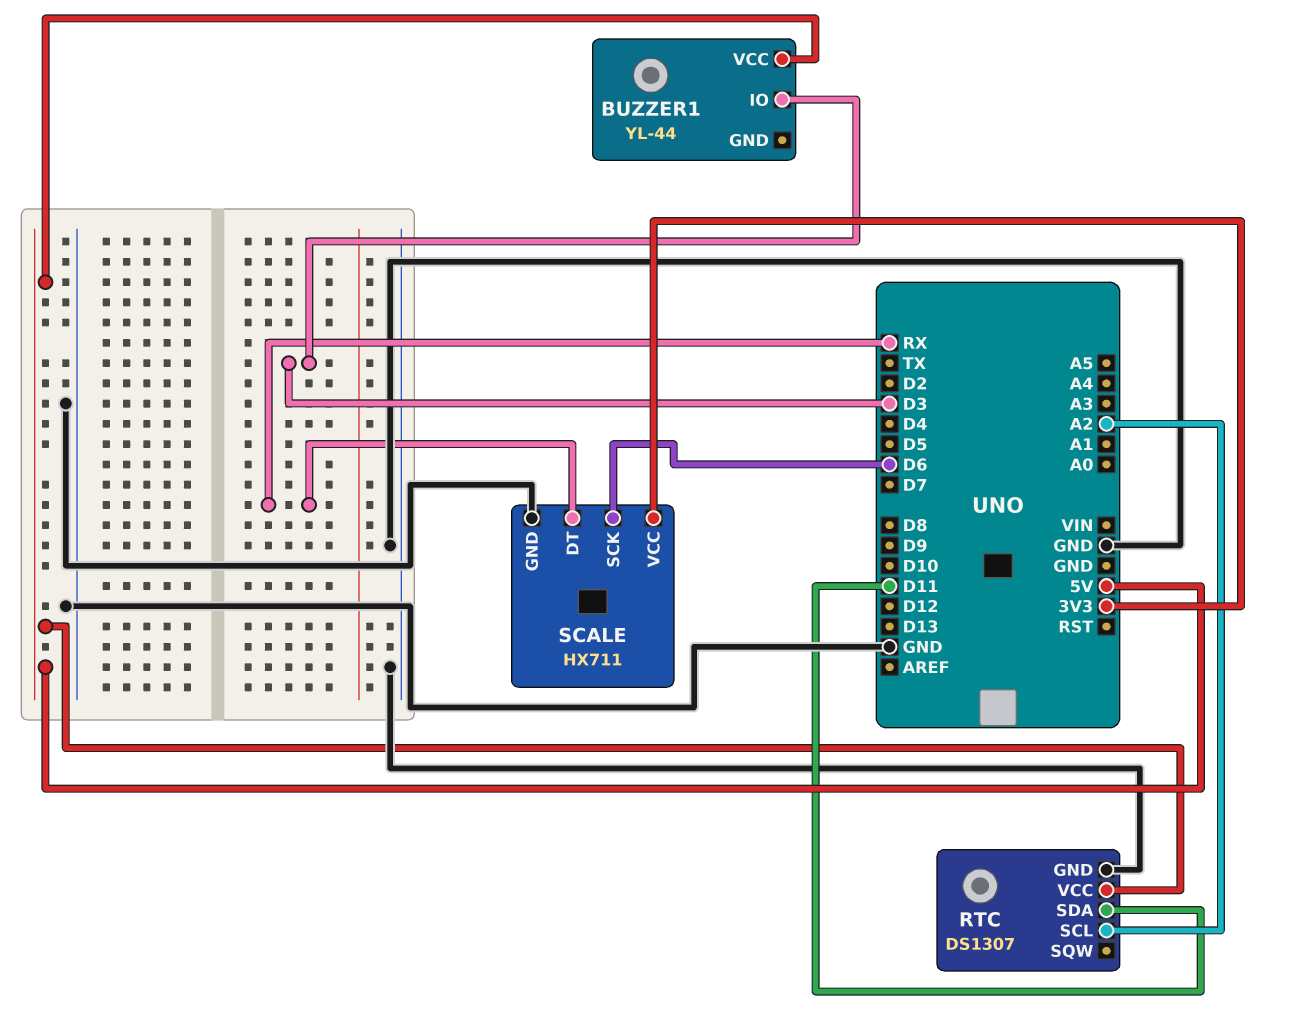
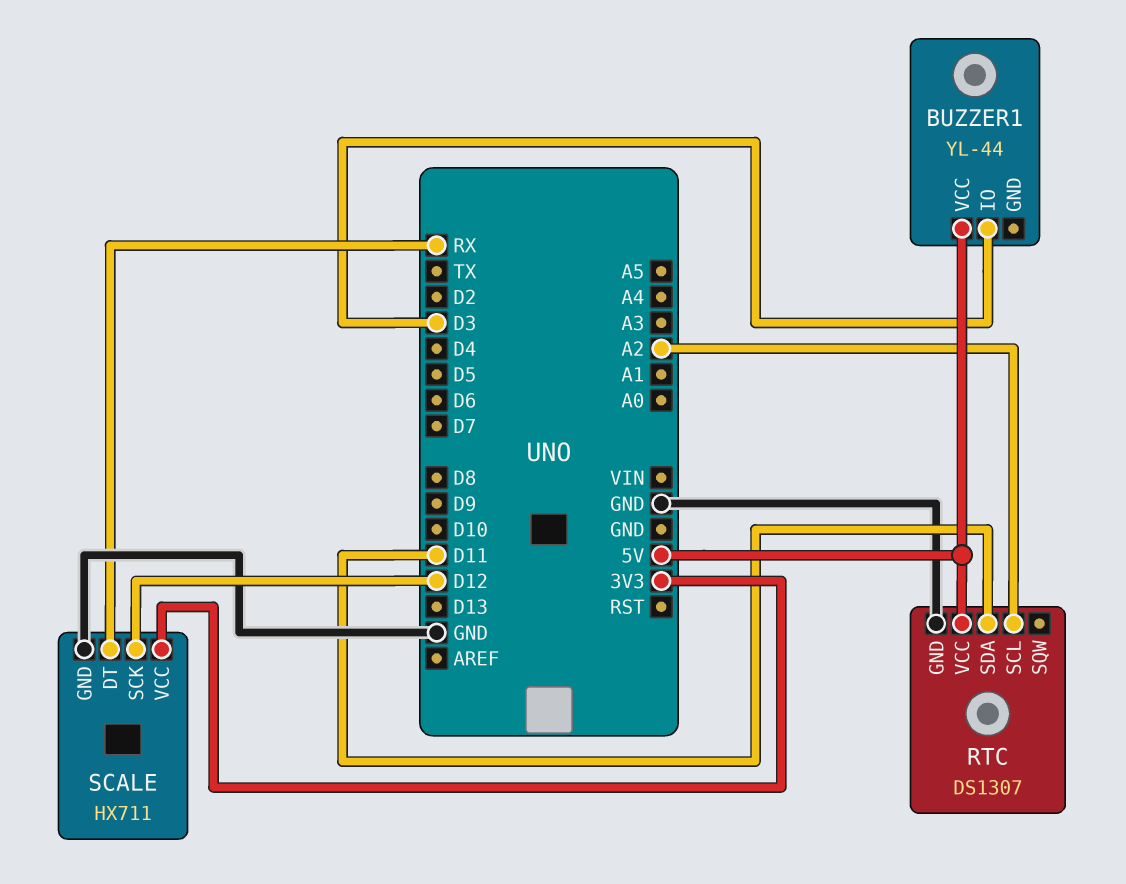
SCALE pin SCK: D6 -> D12

